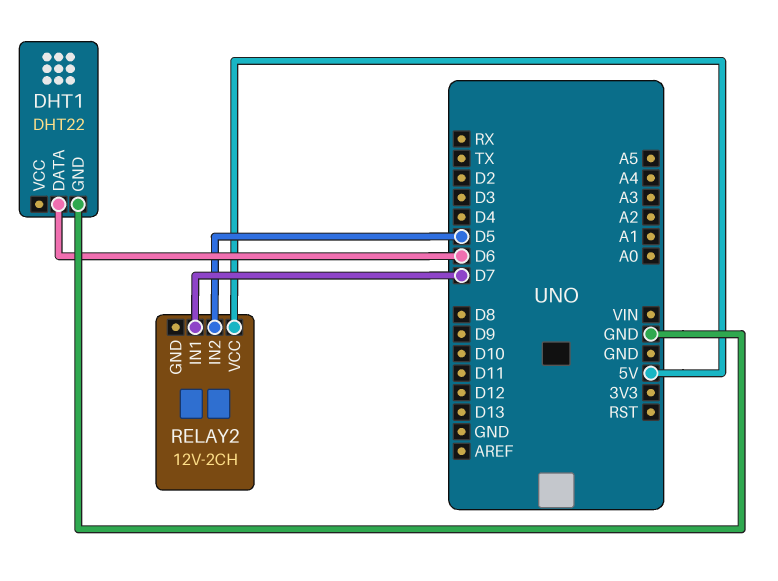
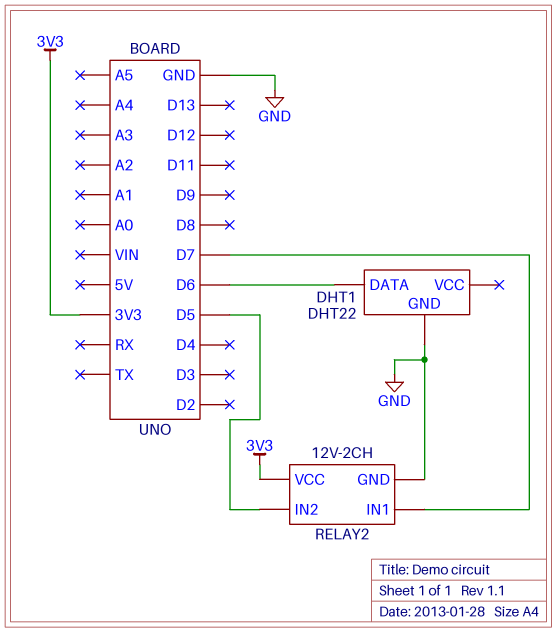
RELAY2 pin GND: none -> GND
RELAY2 pin VCC: 5V -> 3V3

